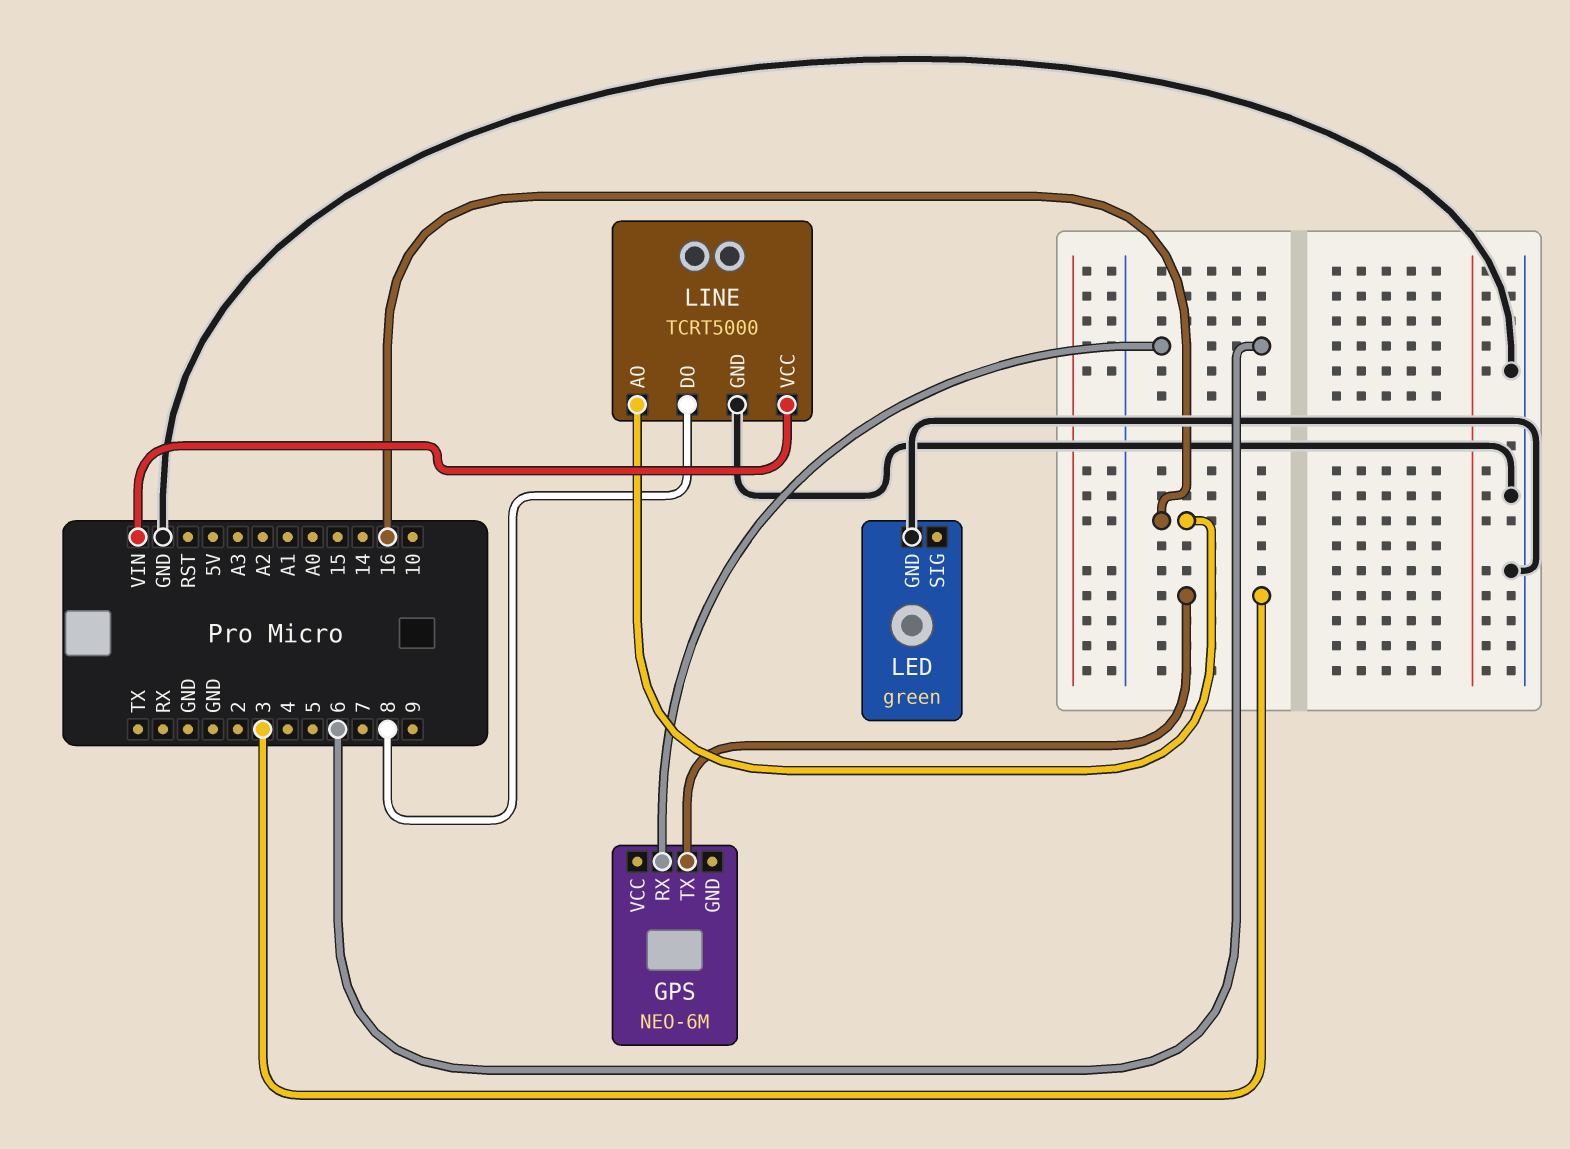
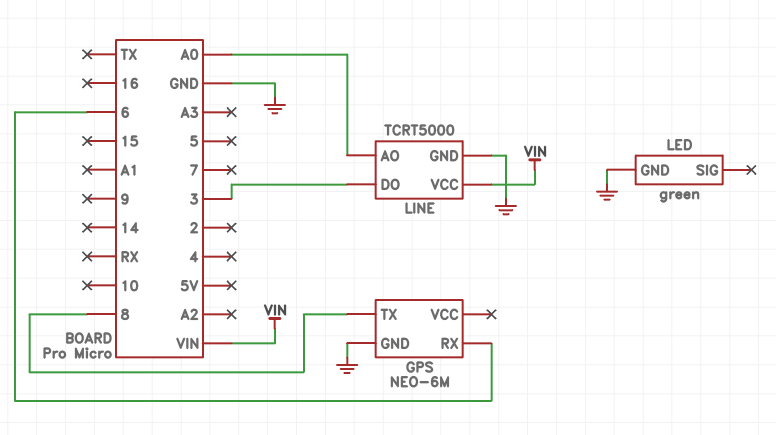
GPS pin GND: none -> GND
GPS pin TX: 3 -> 8
LINE pin AO: 16 -> A0
LINE pin DO: 8 -> 3

